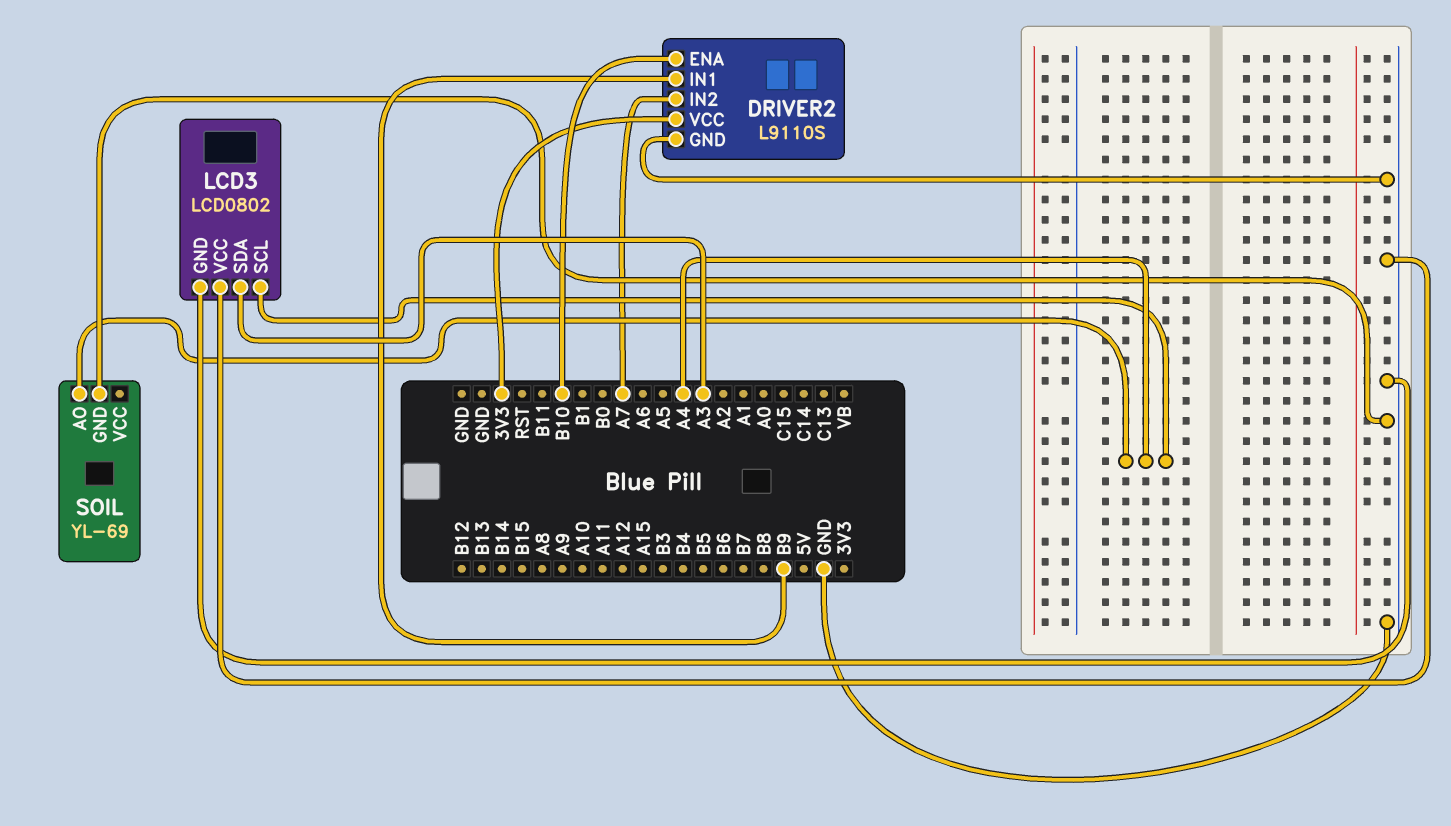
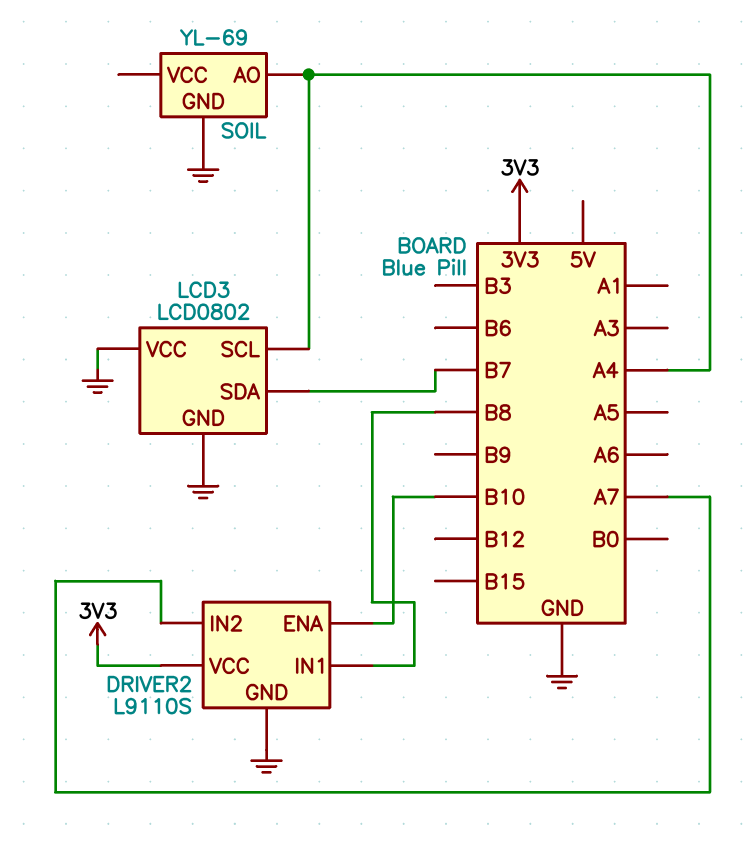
DRIVER2 pin IN1: B9 -> B8
LCD3 pin SDA: A3 -> B7

